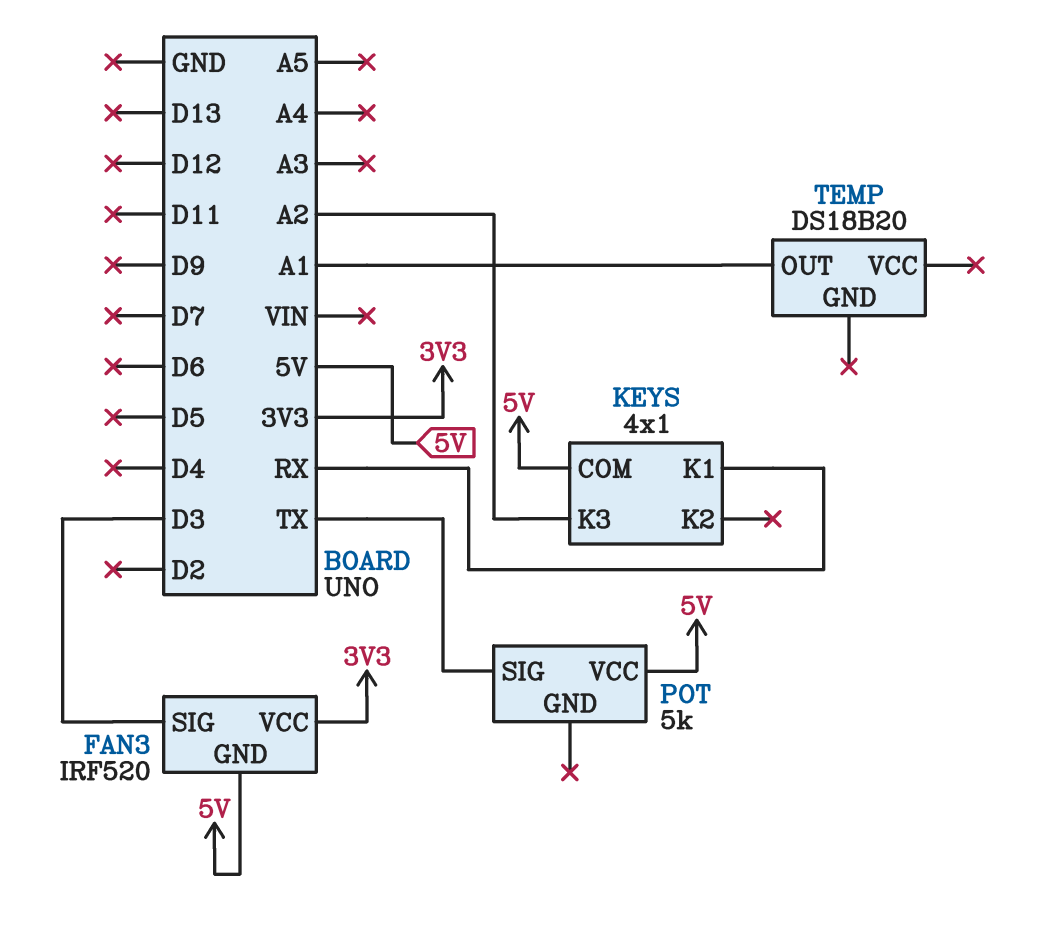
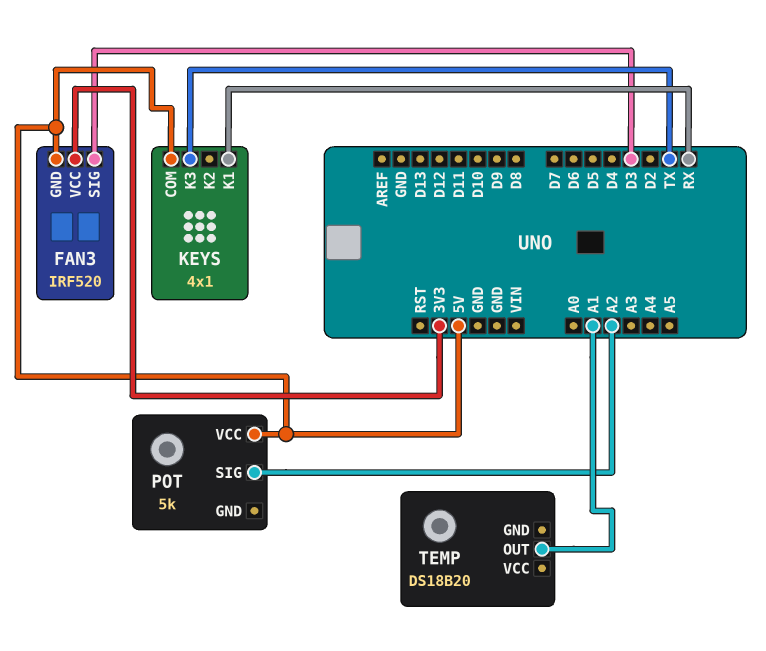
KEYS pin K3: A2 -> TX
POT pin SIG: TX -> A2

